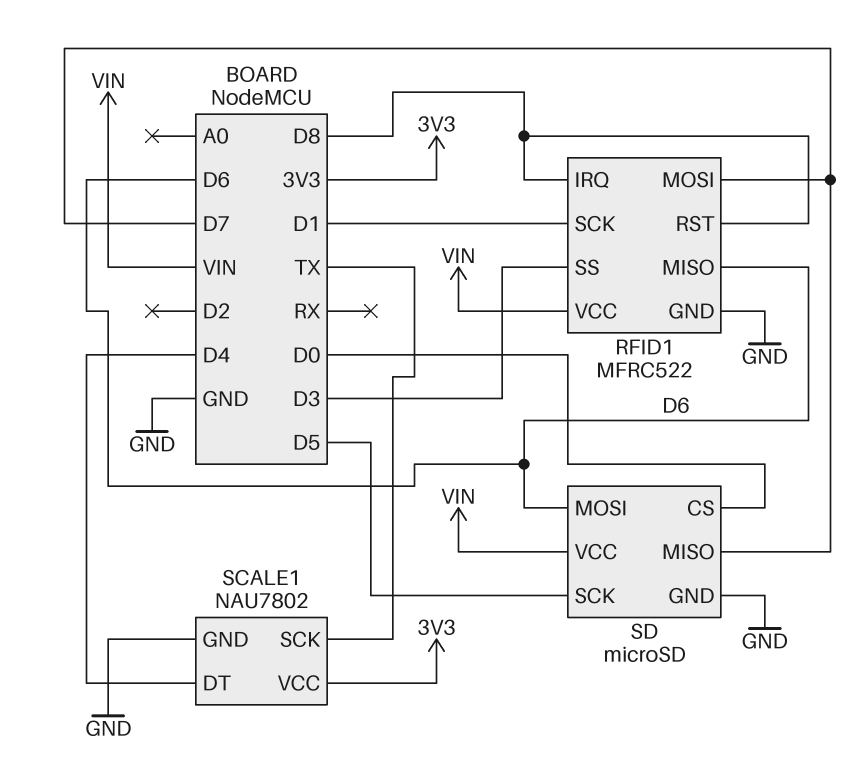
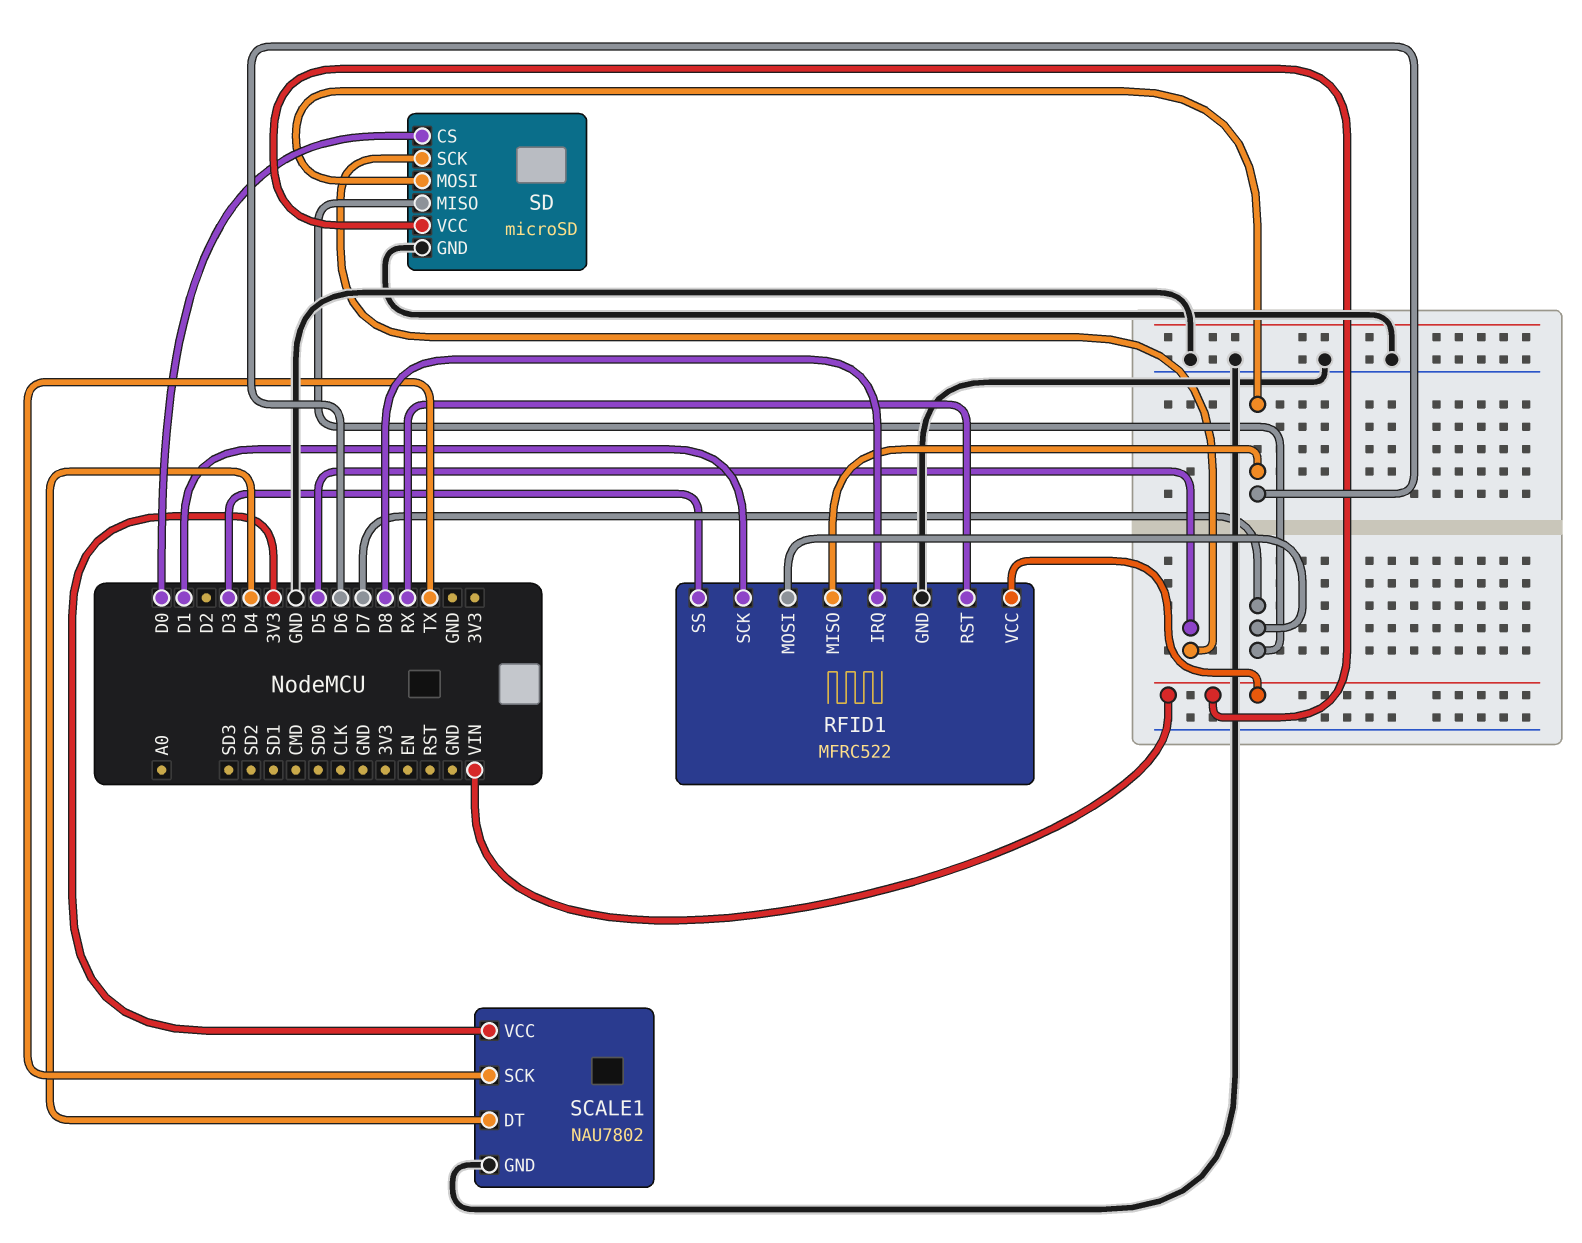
RFID1 pin RST: D8 -> RX

